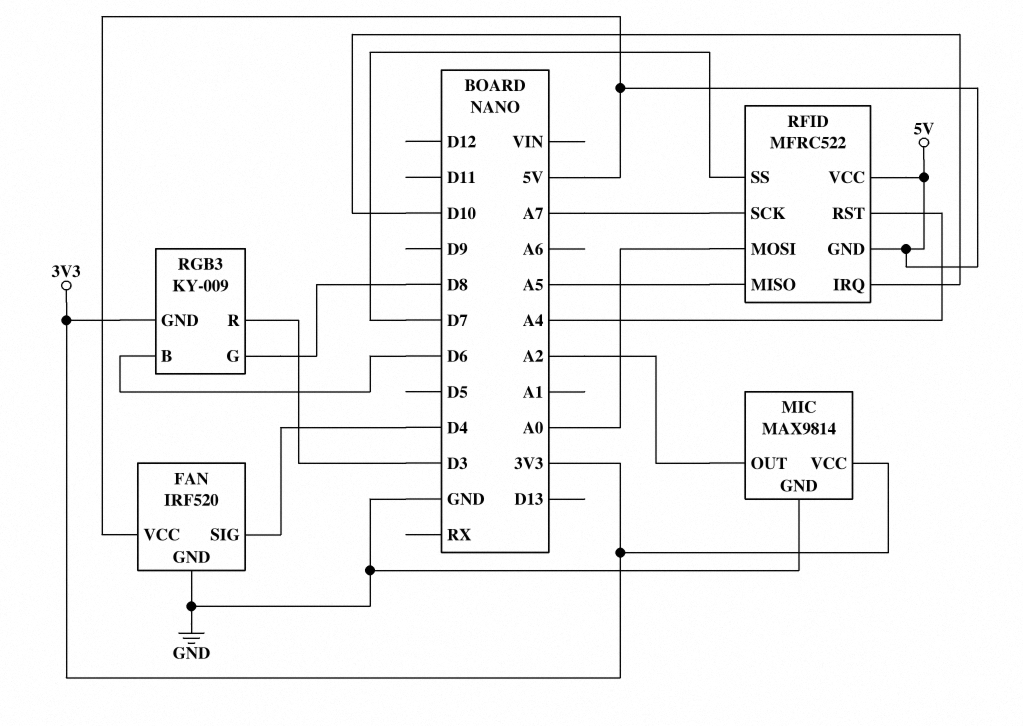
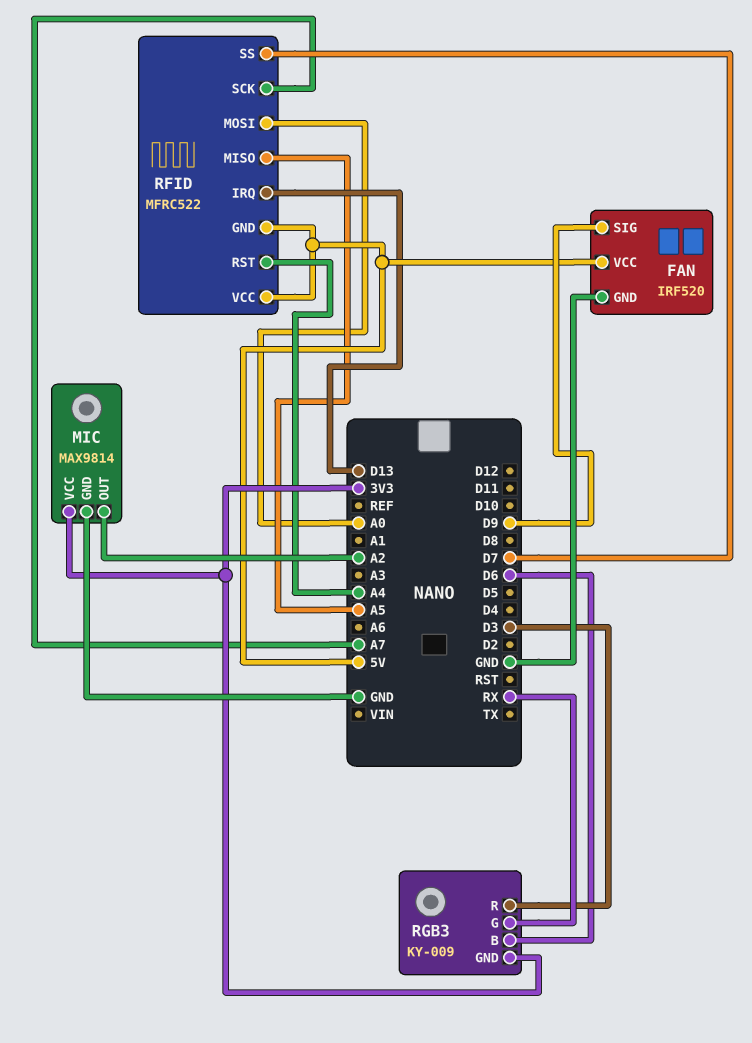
FAN pin SIG: D4 -> D9
RFID pin IRQ: D10 -> D13
RGB3 pin G: D8 -> RX

